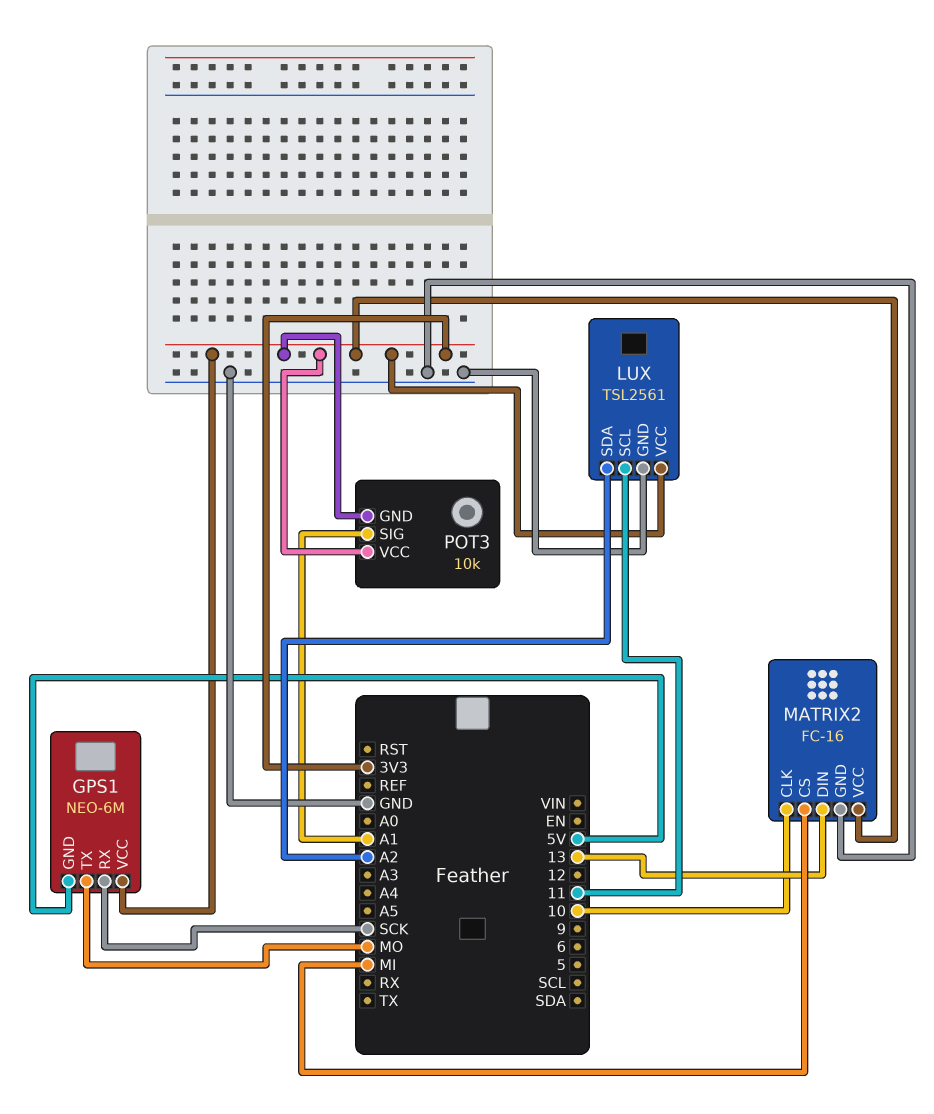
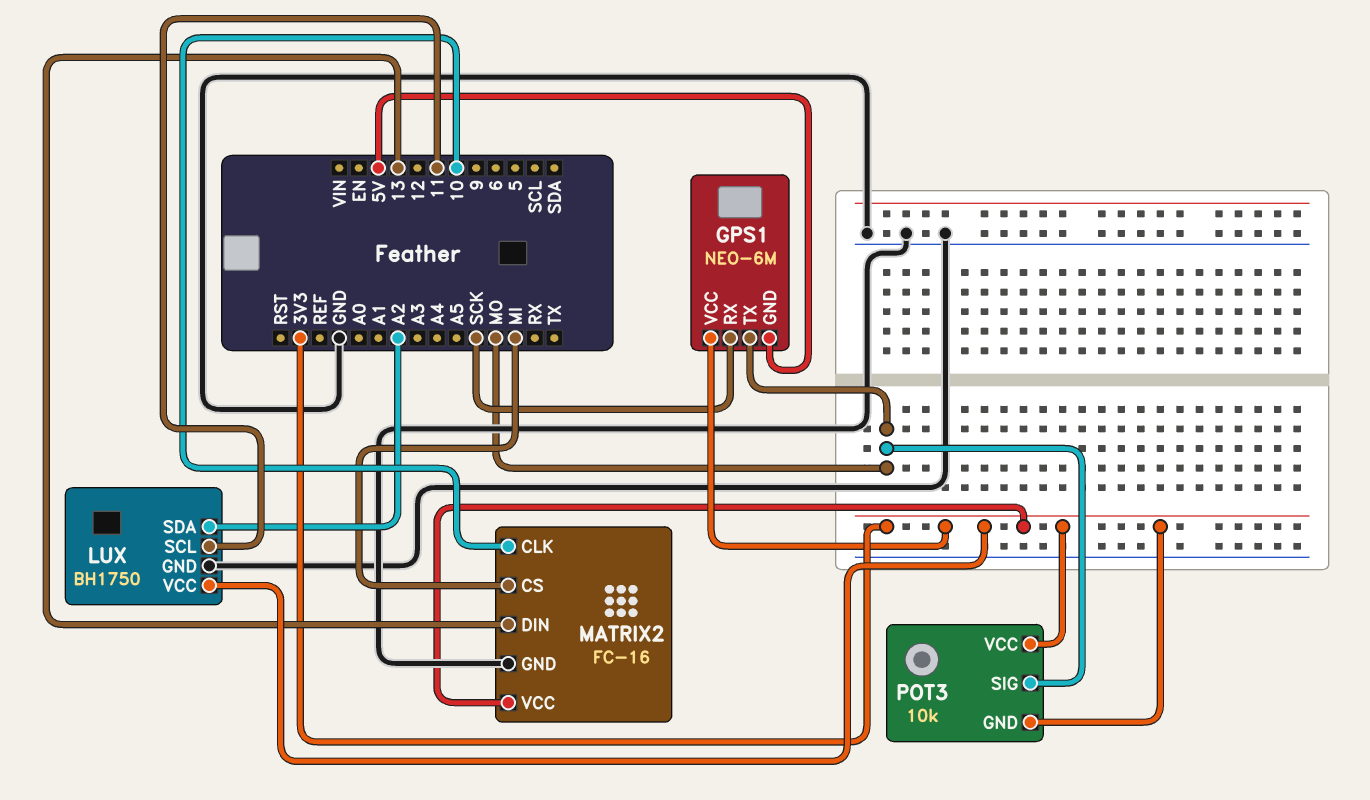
LUX: TSL2561 -> BH1750
POT3 pin SIG: A1 -> MO

